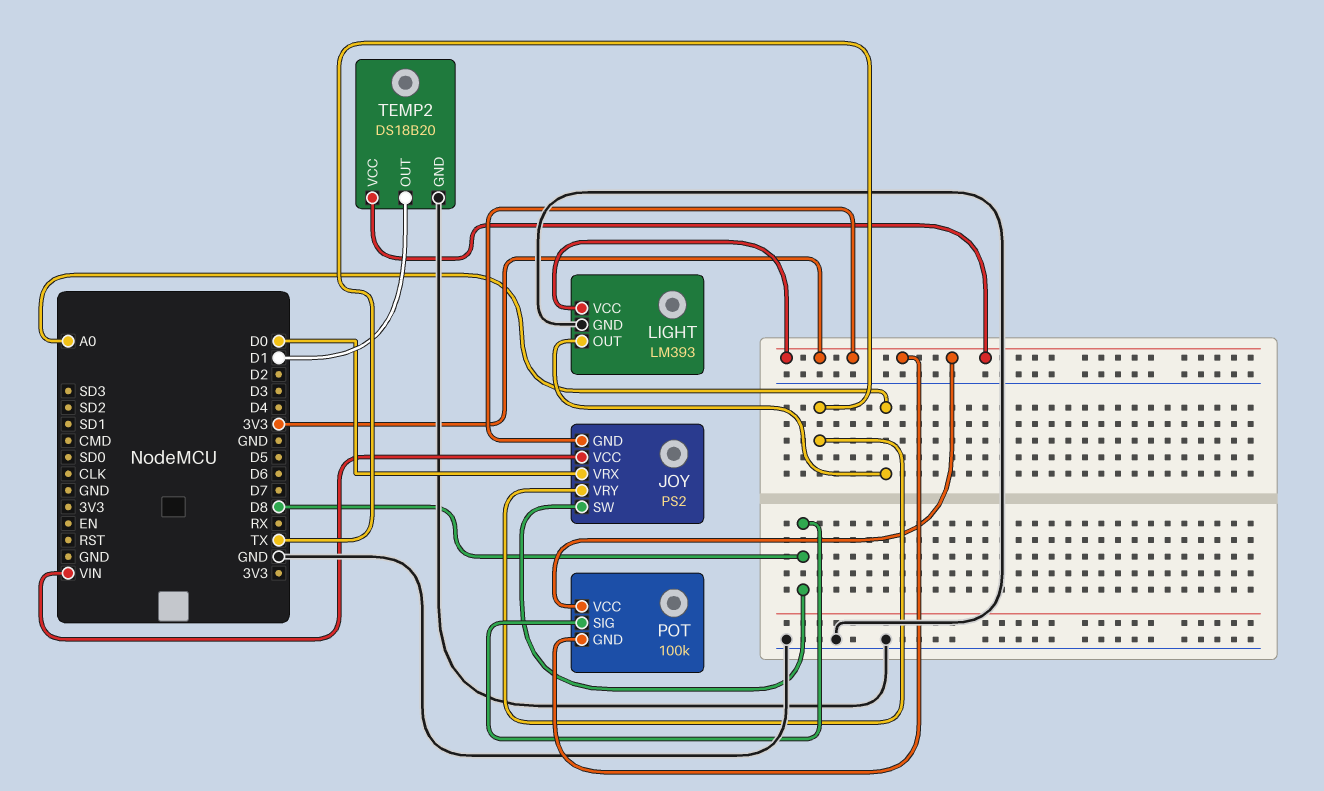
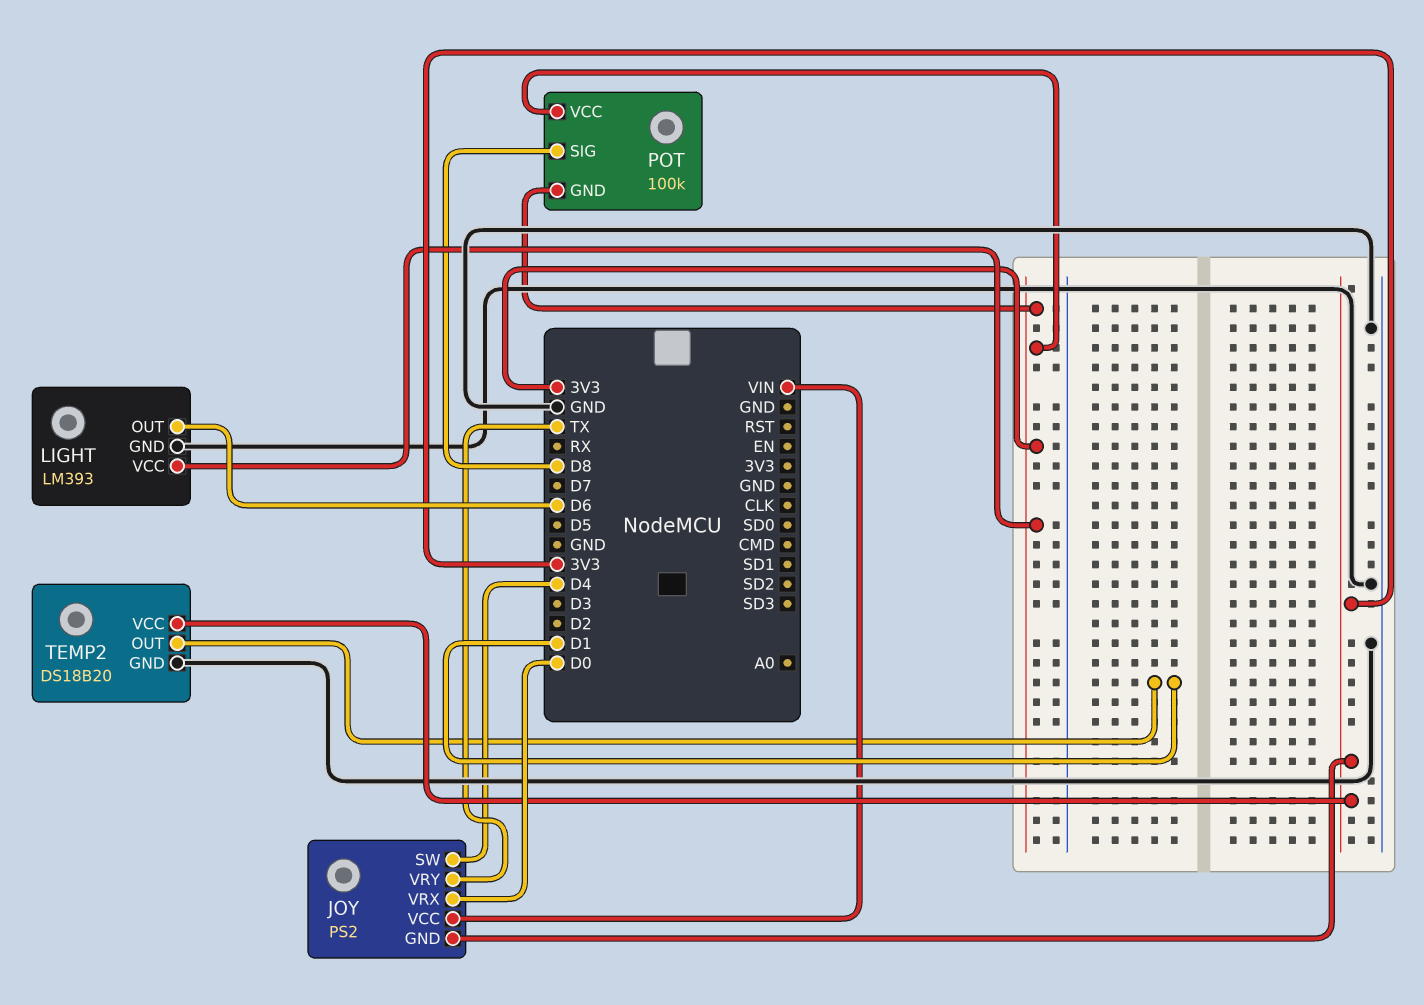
JOY pin SW: D8 -> D4
LIGHT pin OUT: A0 -> D6

